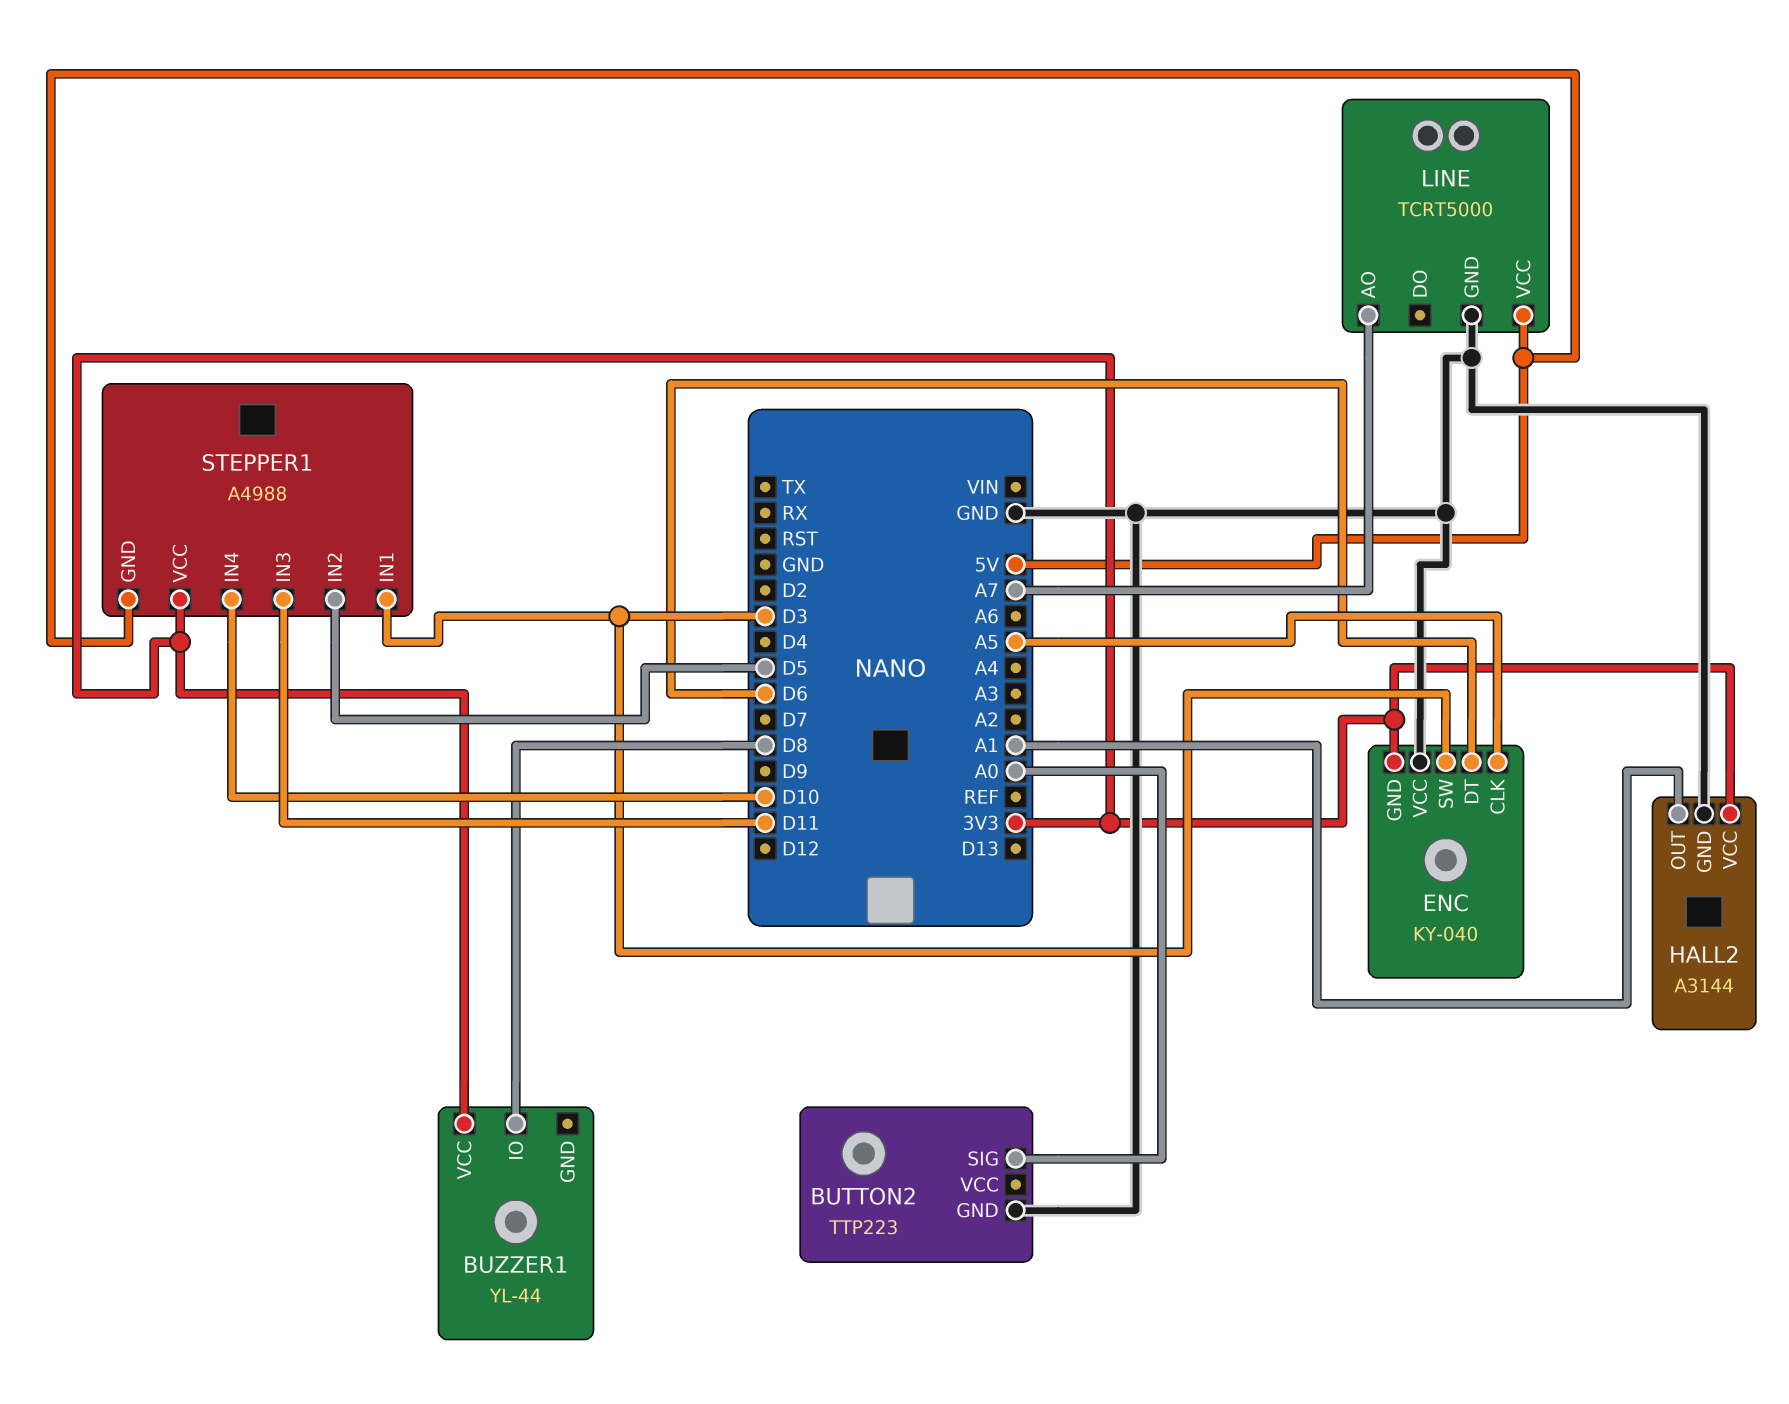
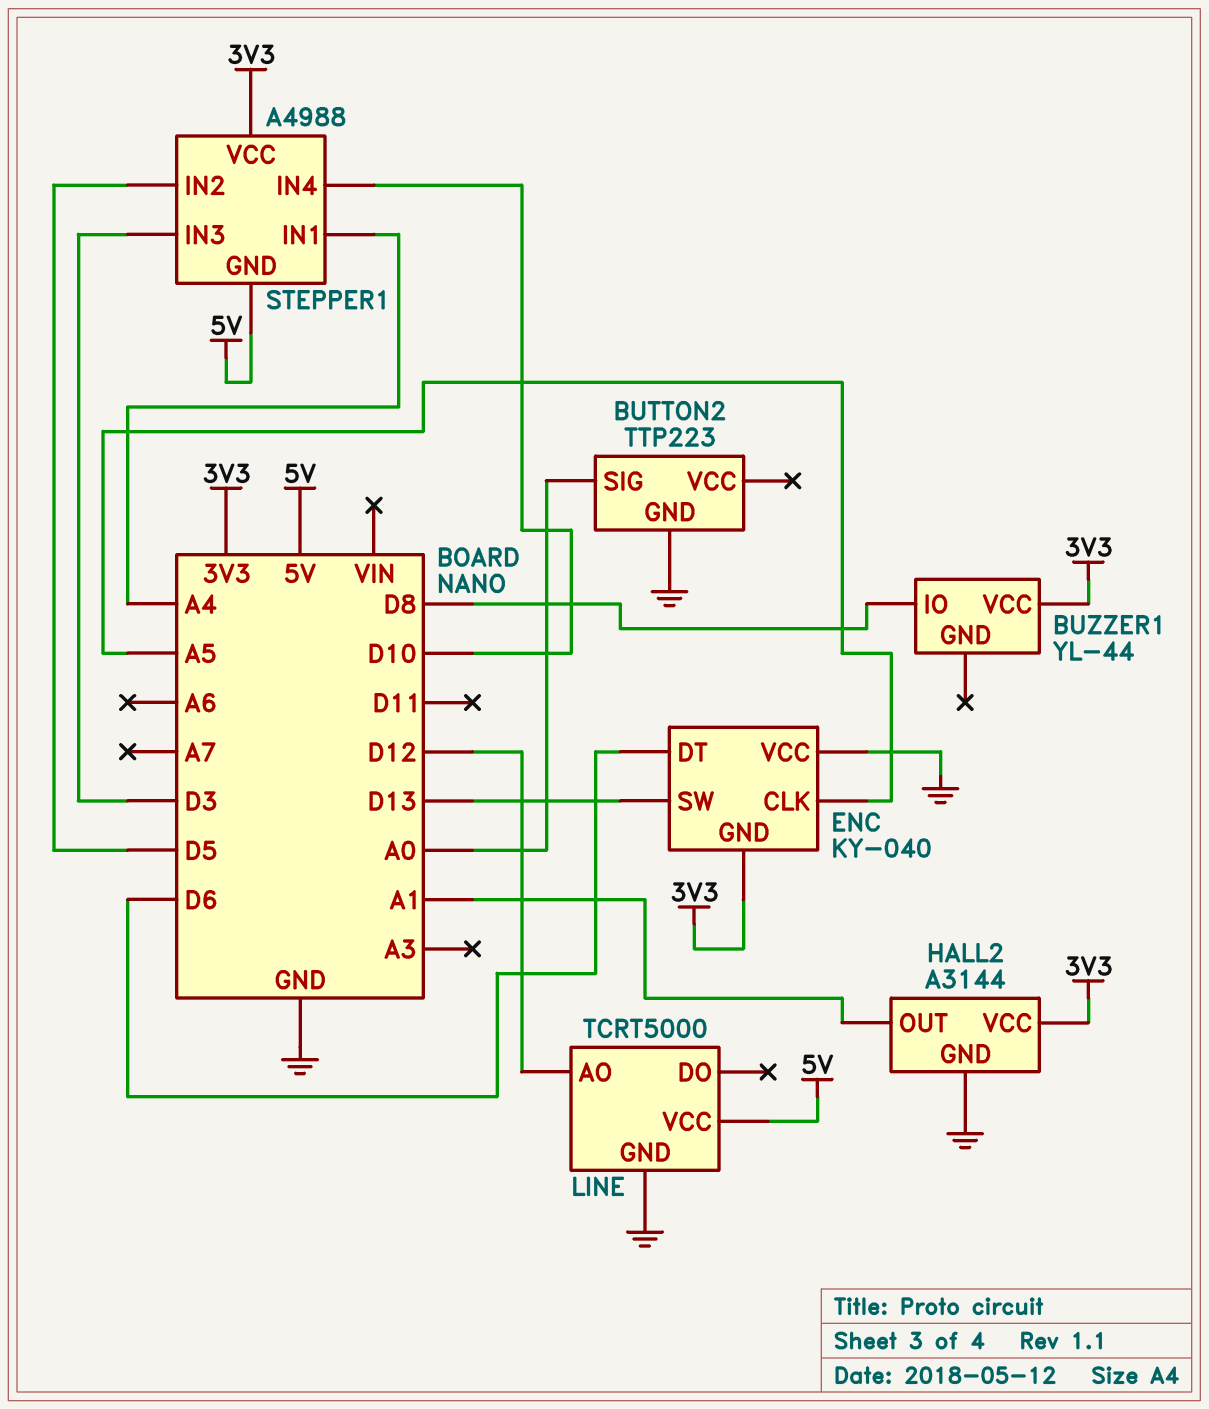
ENC pin SW: D3 -> D13
LINE pin AO: A7 -> D12
STEPPER1 pin IN1: D3 -> A4
STEPPER1 pin IN3: D11 -> D3

